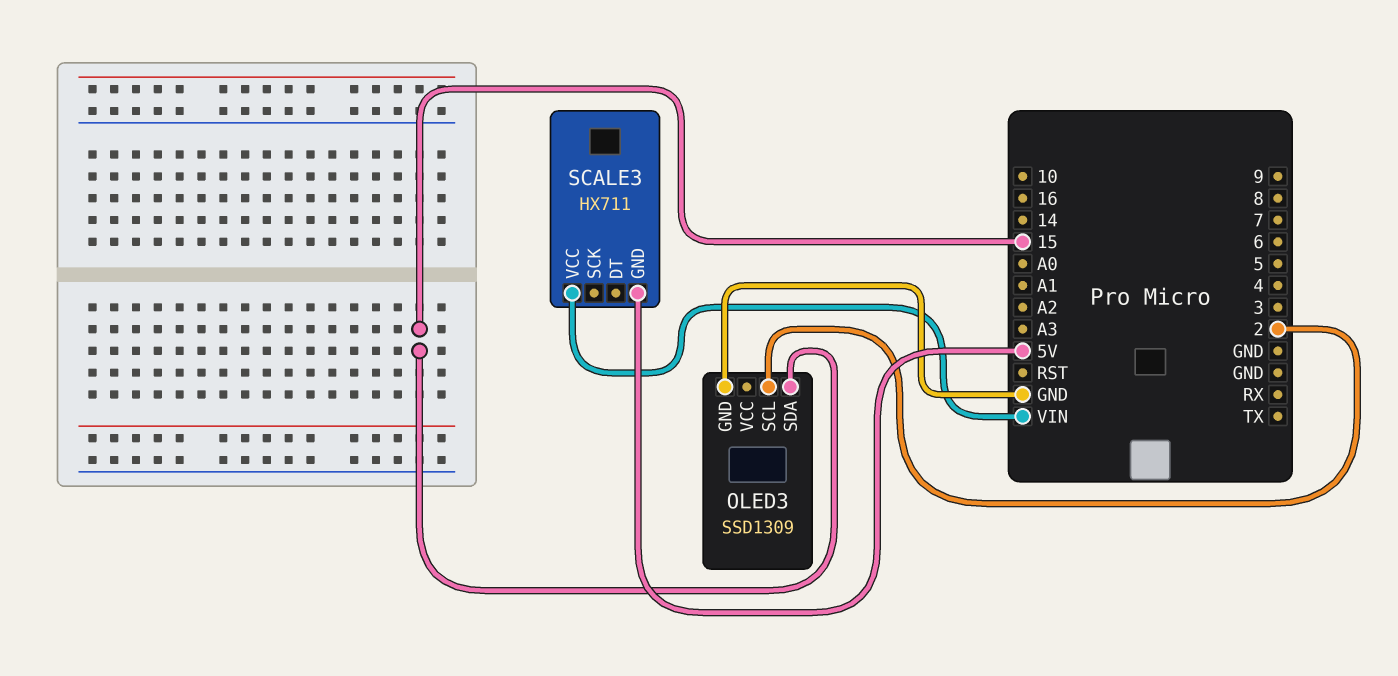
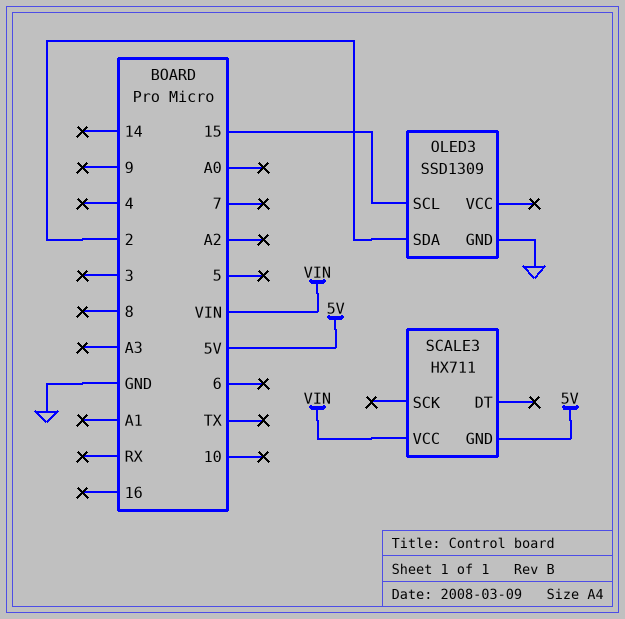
OLED3 pin SCL: 2 -> 15
OLED3 pin SDA: 15 -> 2

